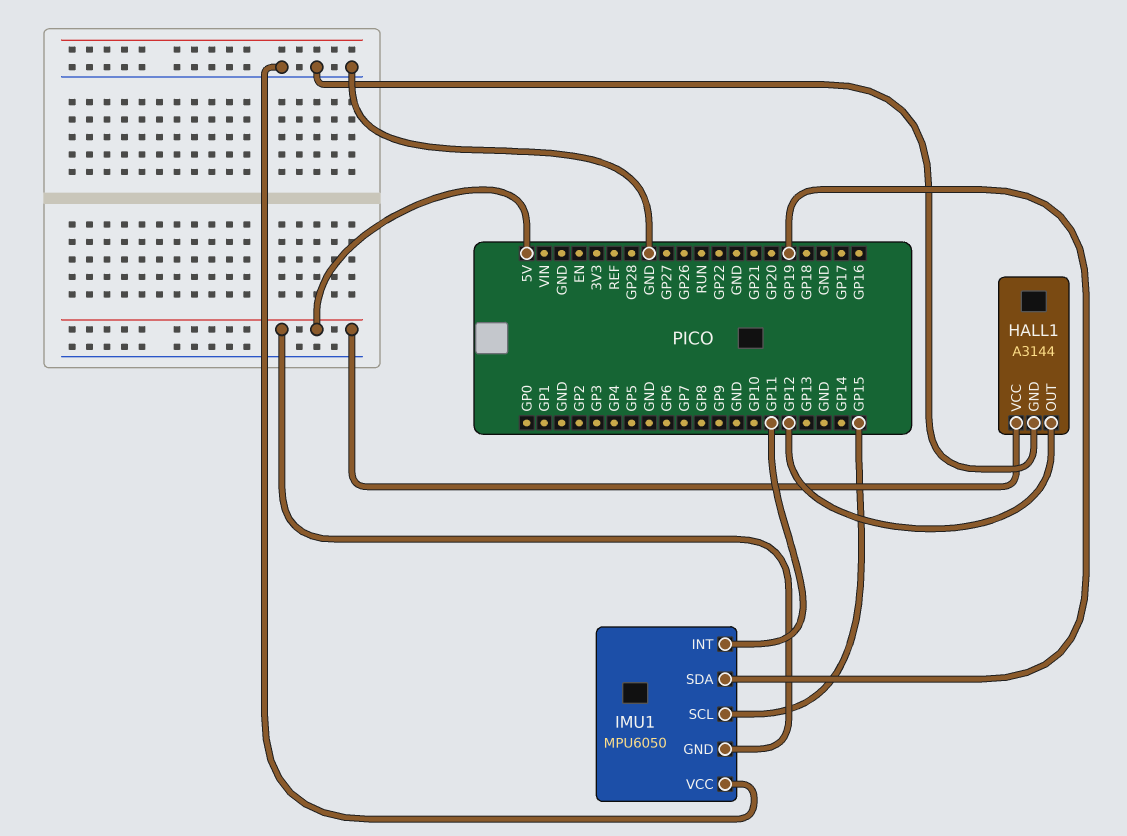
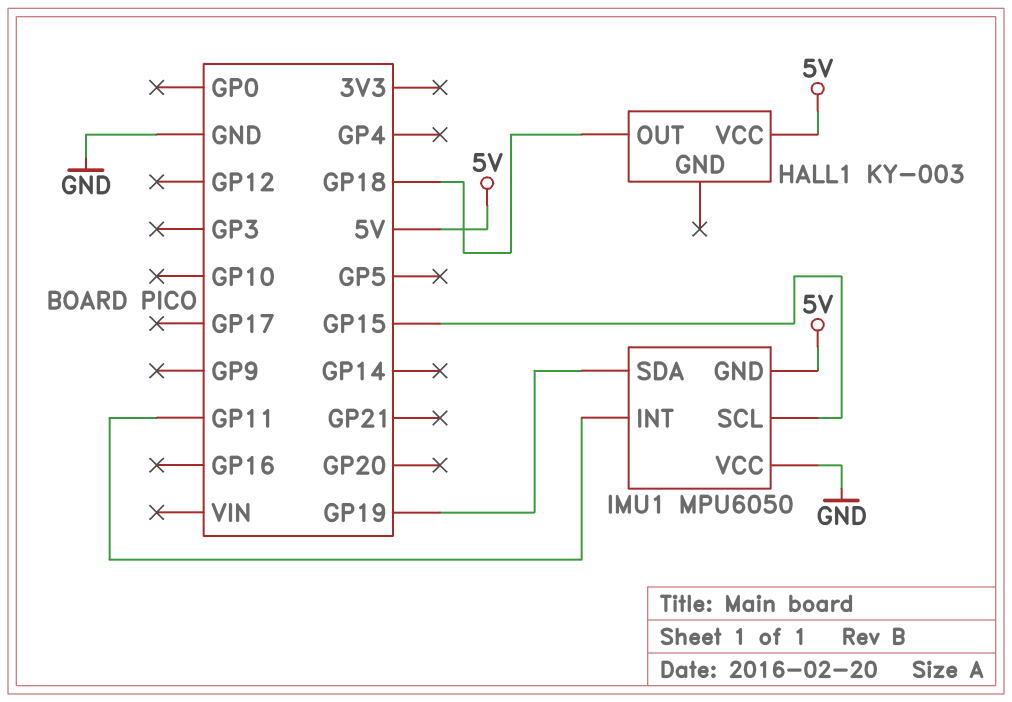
HALL1: A3144 -> KY-003
HALL1 pin GND: GND -> none
HALL1 pin OUT: GP12 -> GP18

